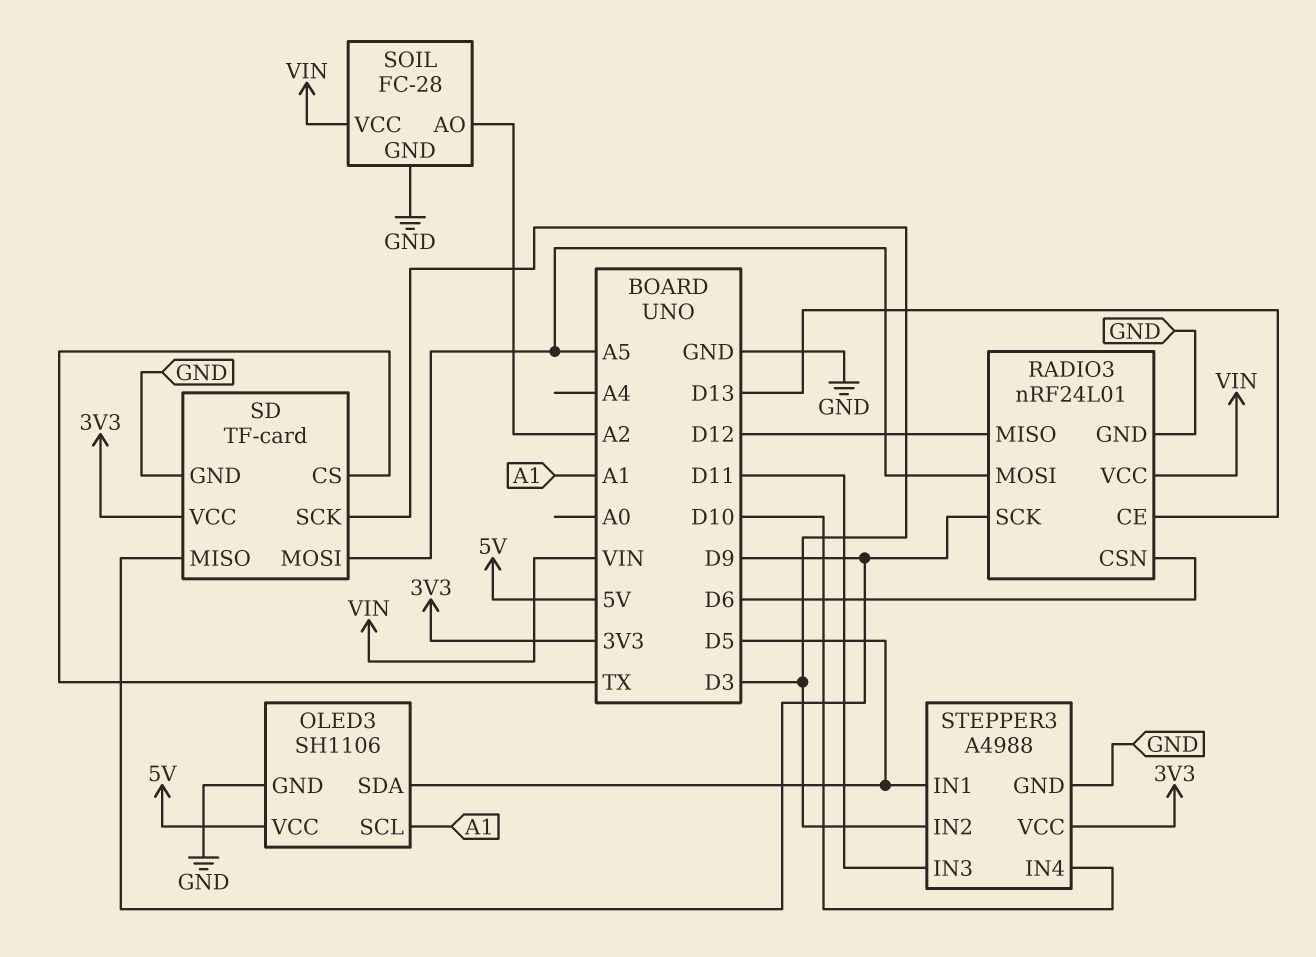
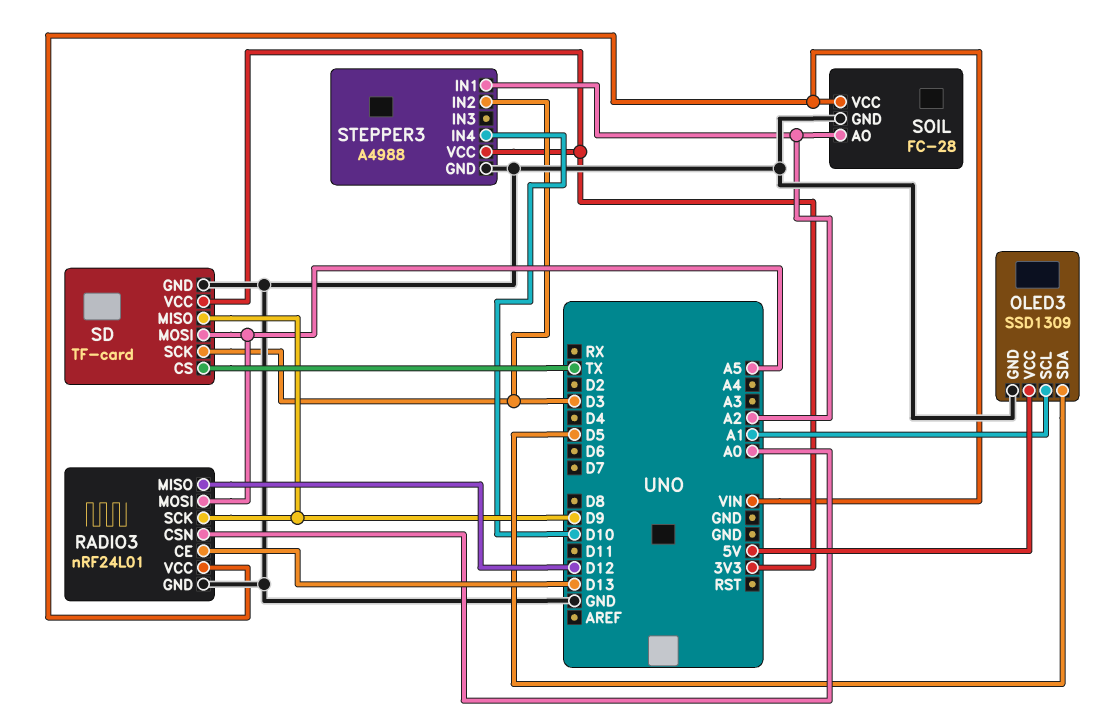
OLED3: SH1106 -> SSD1309
RADIO3 pin CSN: D6 -> A0
STEPPER3 pin IN1: D5 -> A2
STEPPER3 pin IN3: D11 -> none

